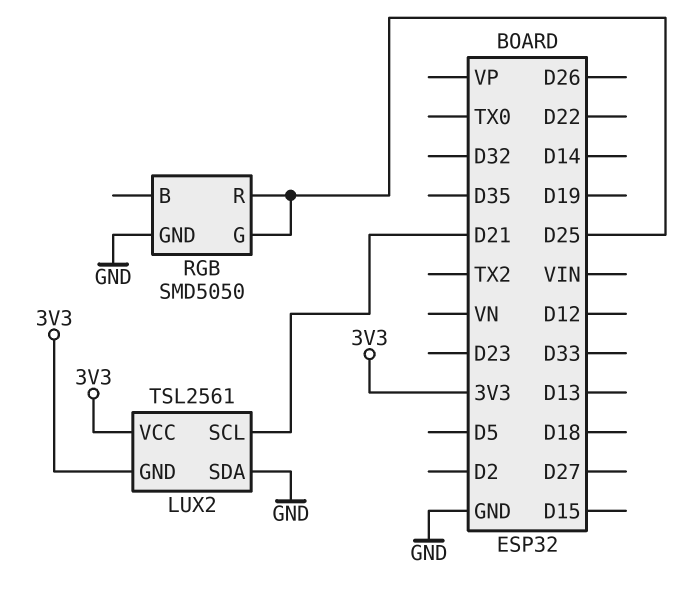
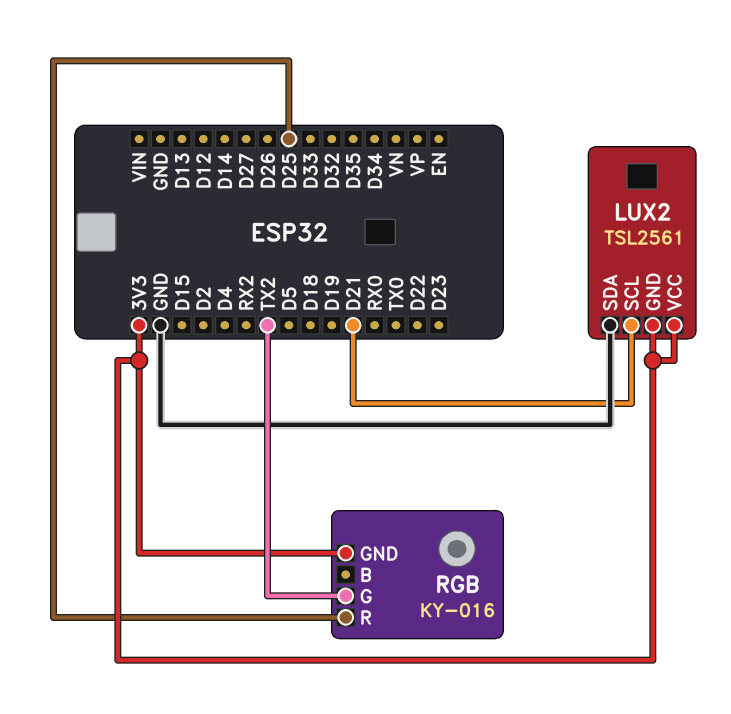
RGB: SMD5050 -> KY-016
RGB pin G: D25 -> TX2
RGB pin GND: GND -> 3V3

